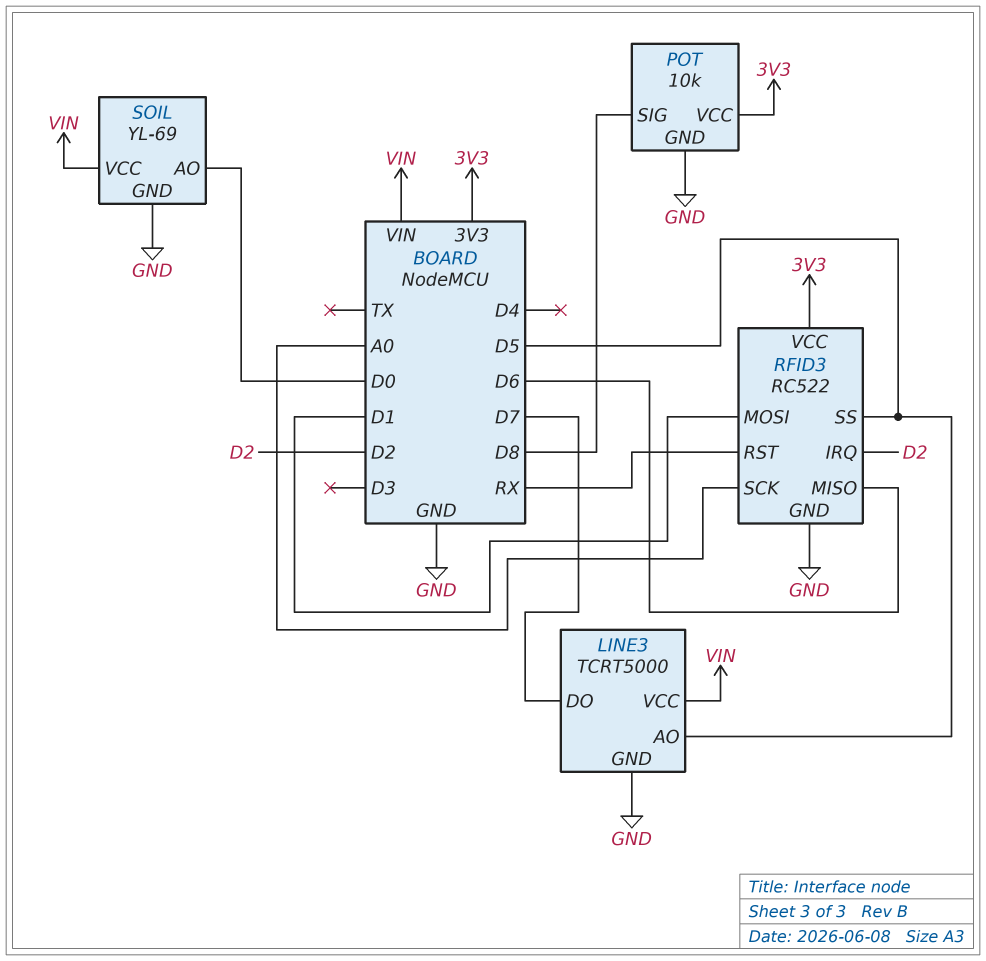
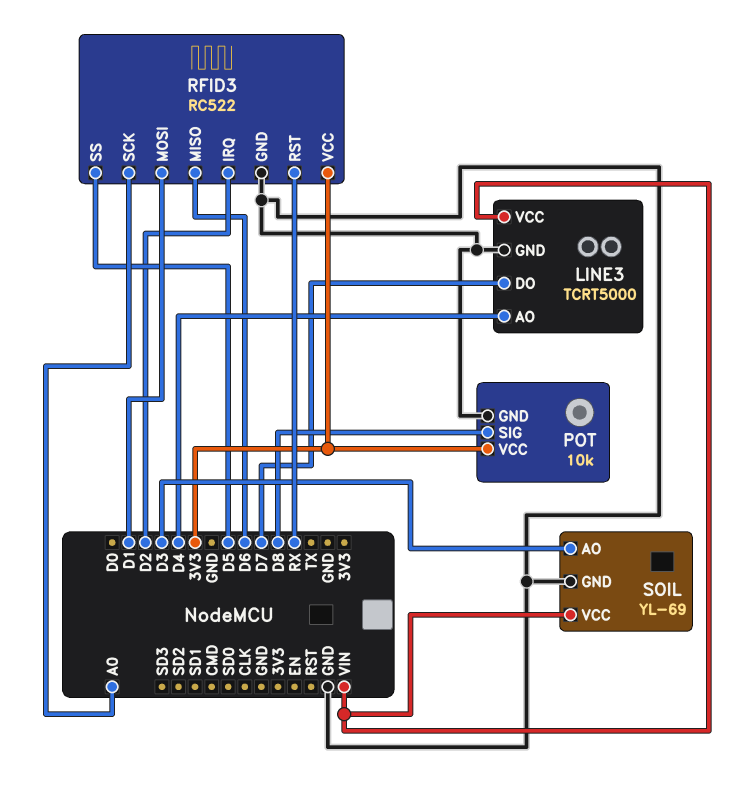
LINE3 pin AO: D5 -> D4
SOIL pin AO: D0 -> D3

